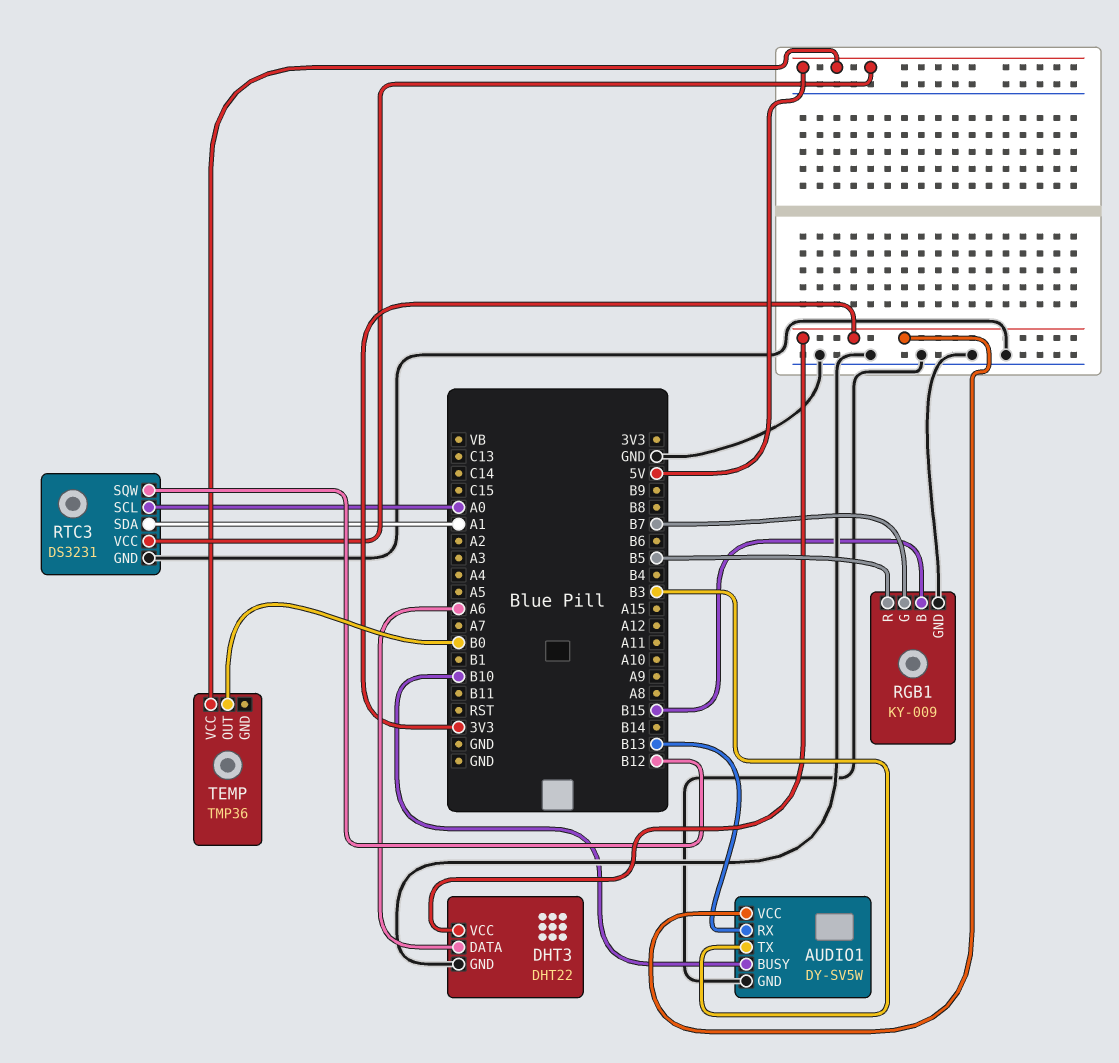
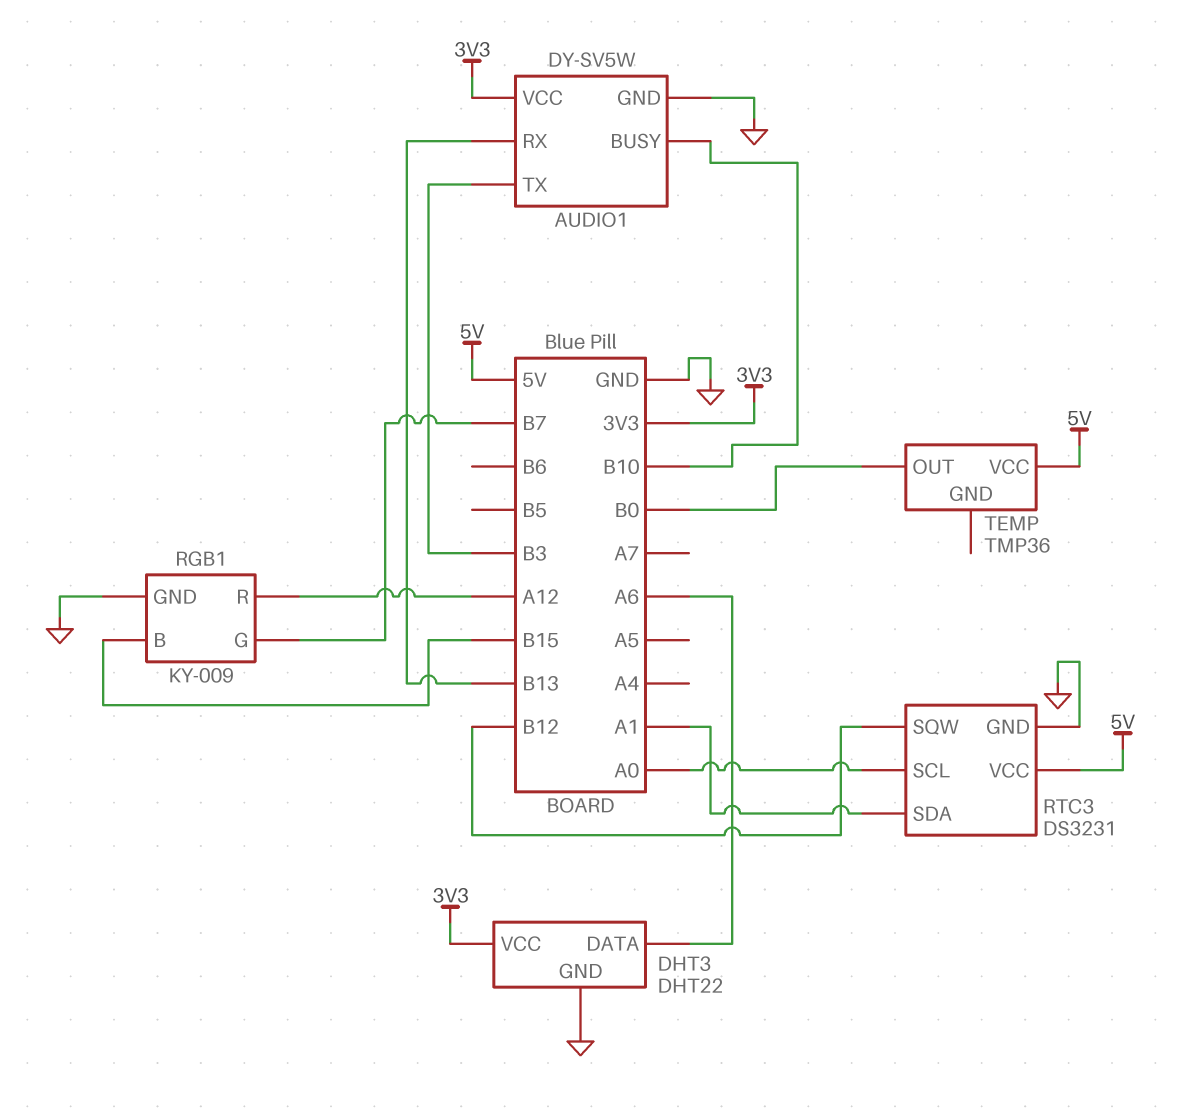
RGB1 pin R: B5 -> A12

